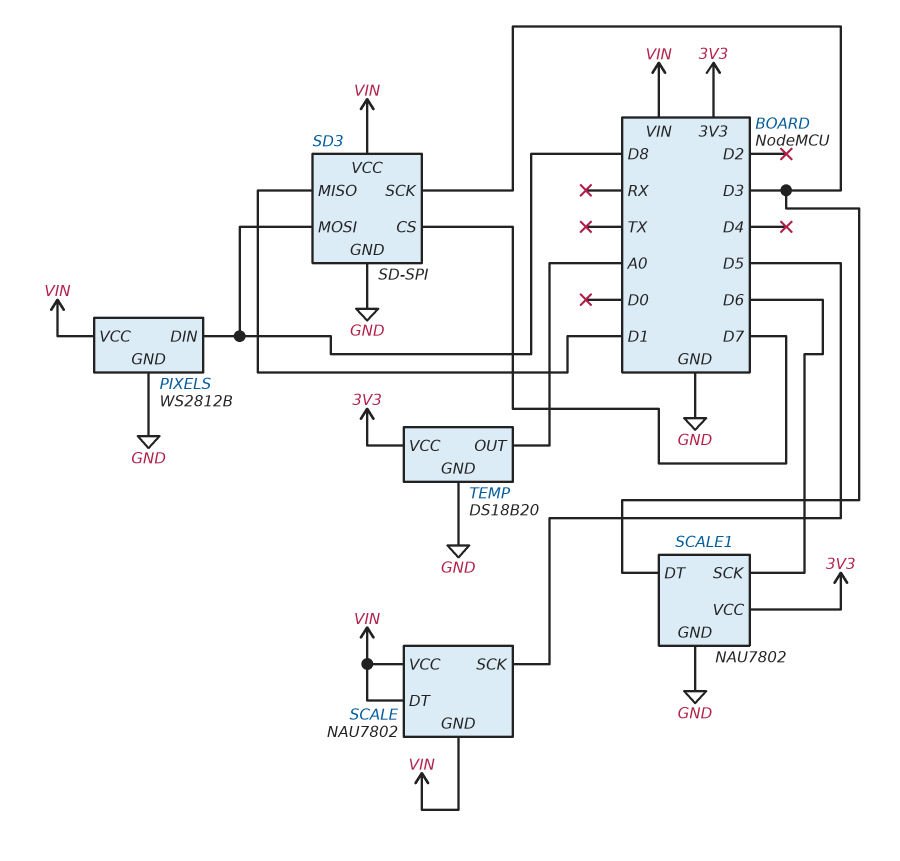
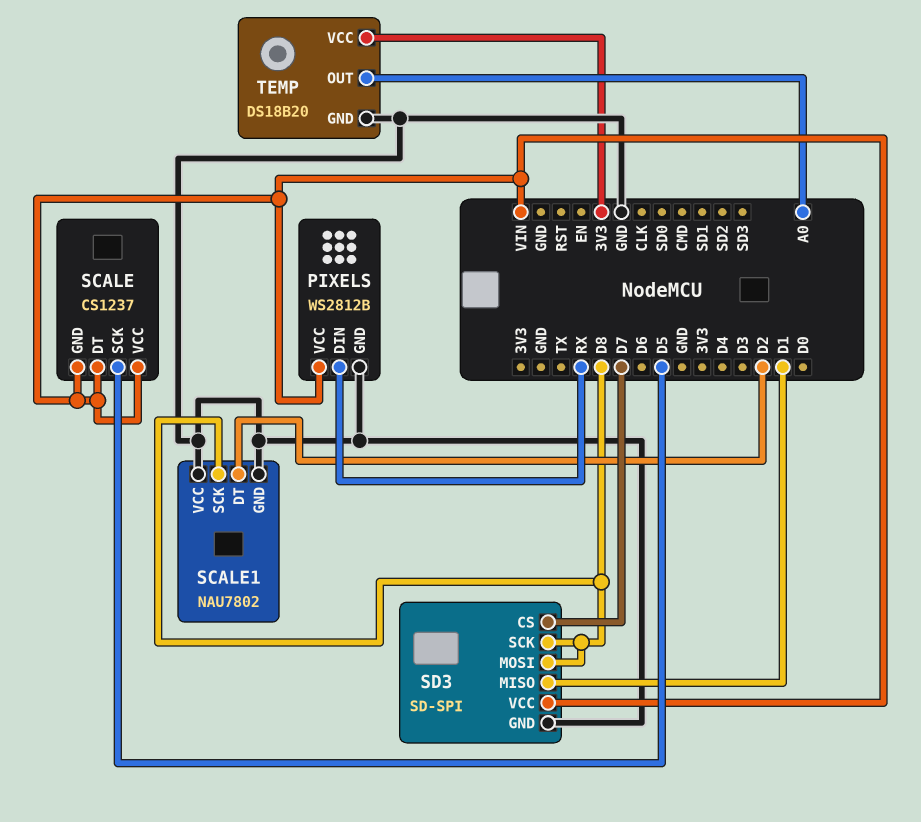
PIXELS pin DIN: D8 -> RX
SCALE: NAU7802 -> CS1237
SCALE1 pin DT: D3 -> D2
SCALE1 pin SCK: D6 -> D8
SCALE1 pin VCC: 3V3 -> GND
SD3 pin SCK: D3 -> D8

